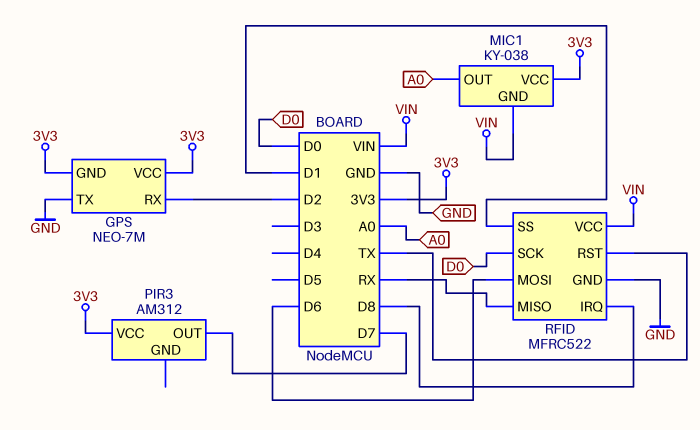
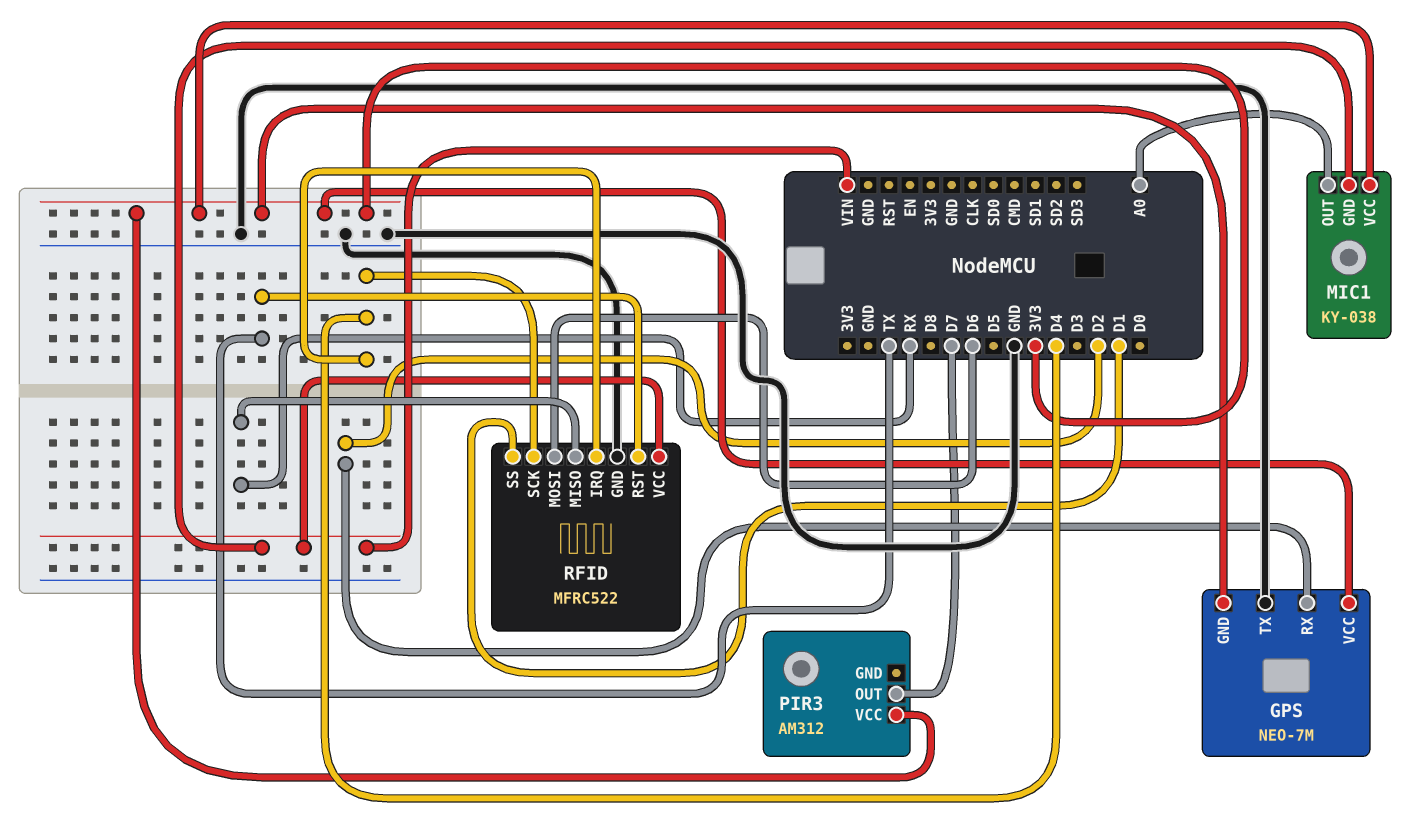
RFID pin IRQ: D8 -> D4
RFID pin SCK: D0 -> D4

